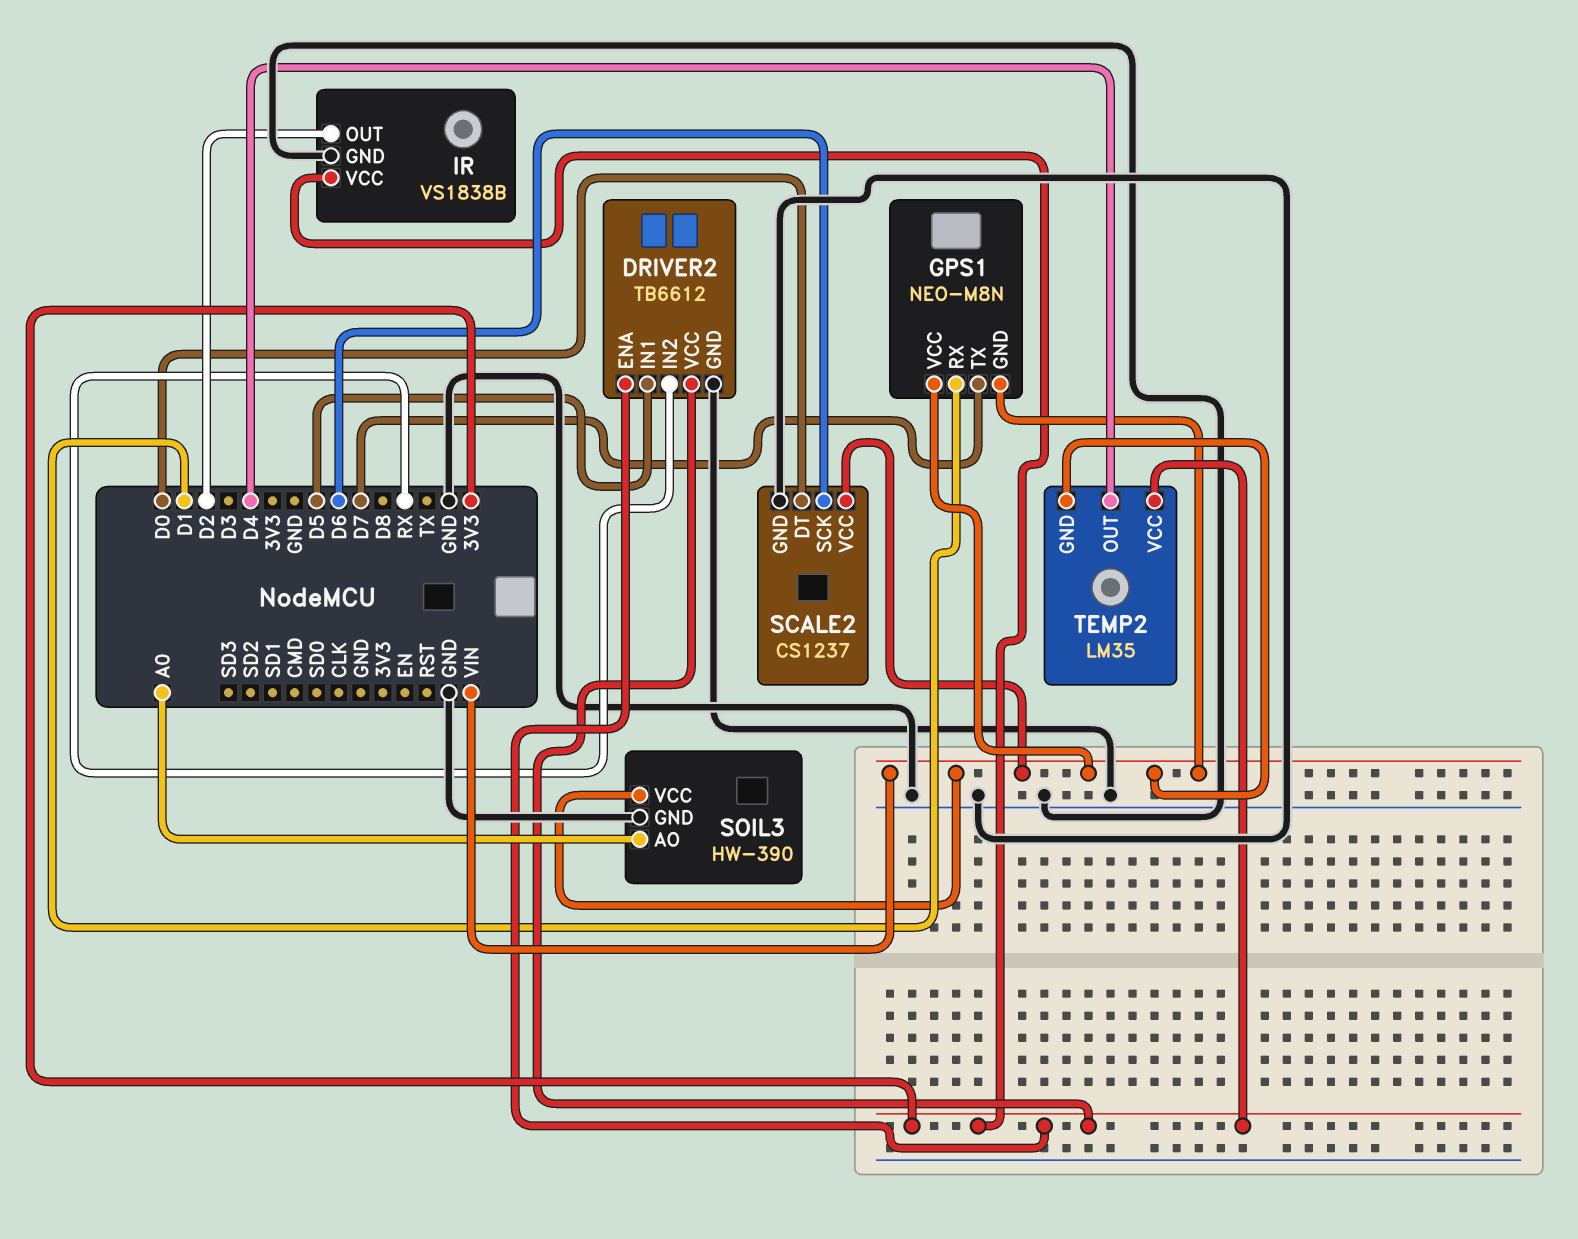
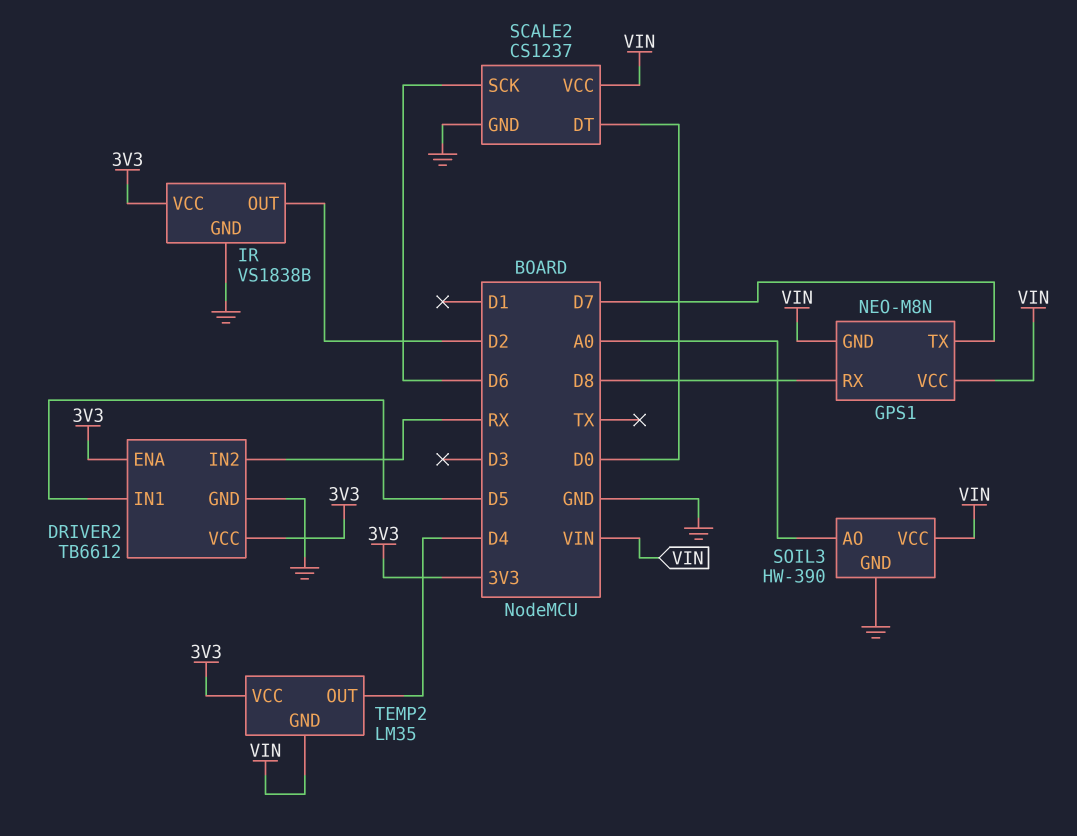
GPS1 pin RX: D1 -> D8

